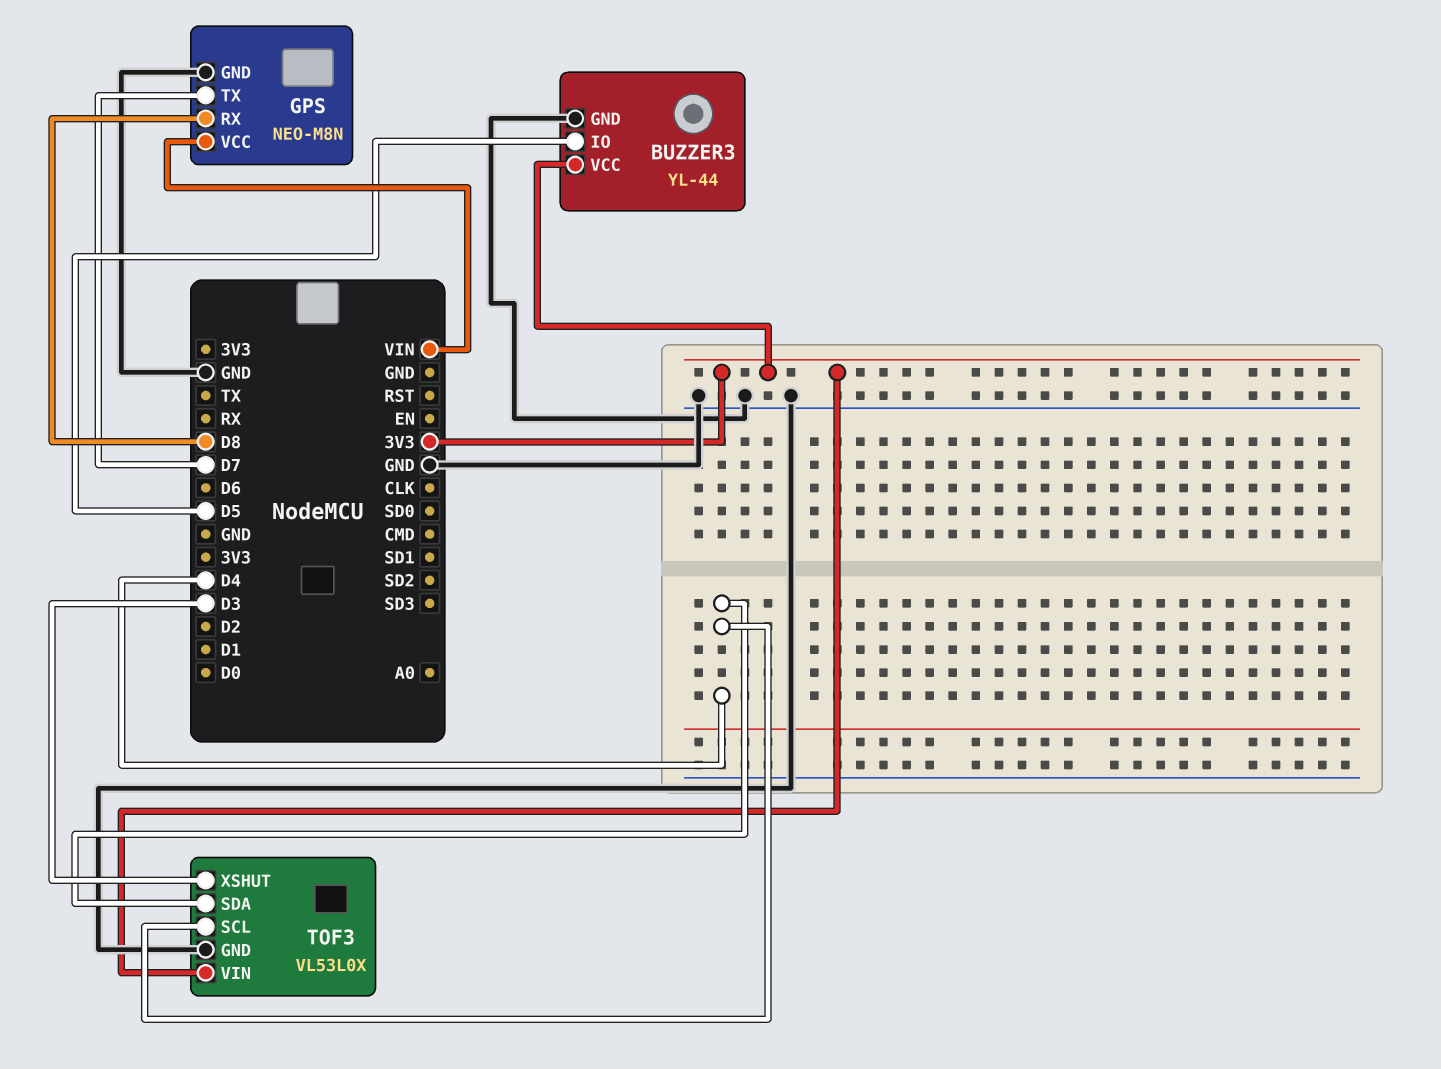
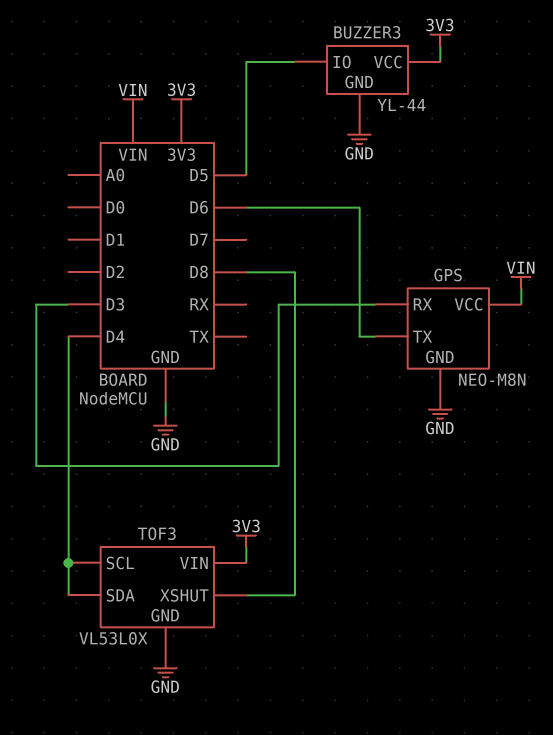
GPS pin RX: D8 -> D3
GPS pin TX: D7 -> D6
TOF3 pin XSHUT: D3 -> D8

